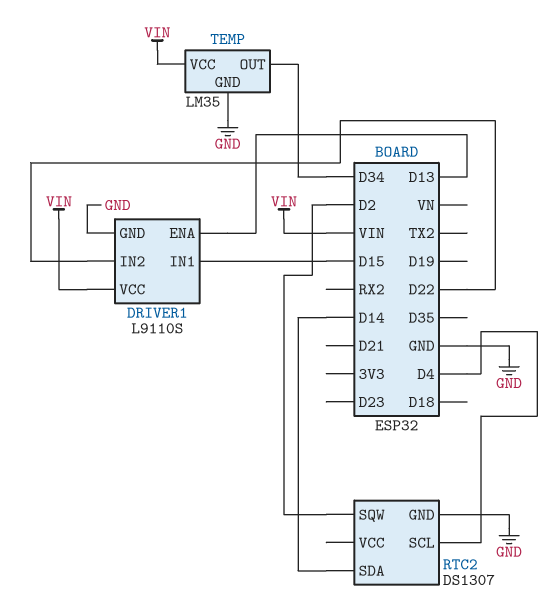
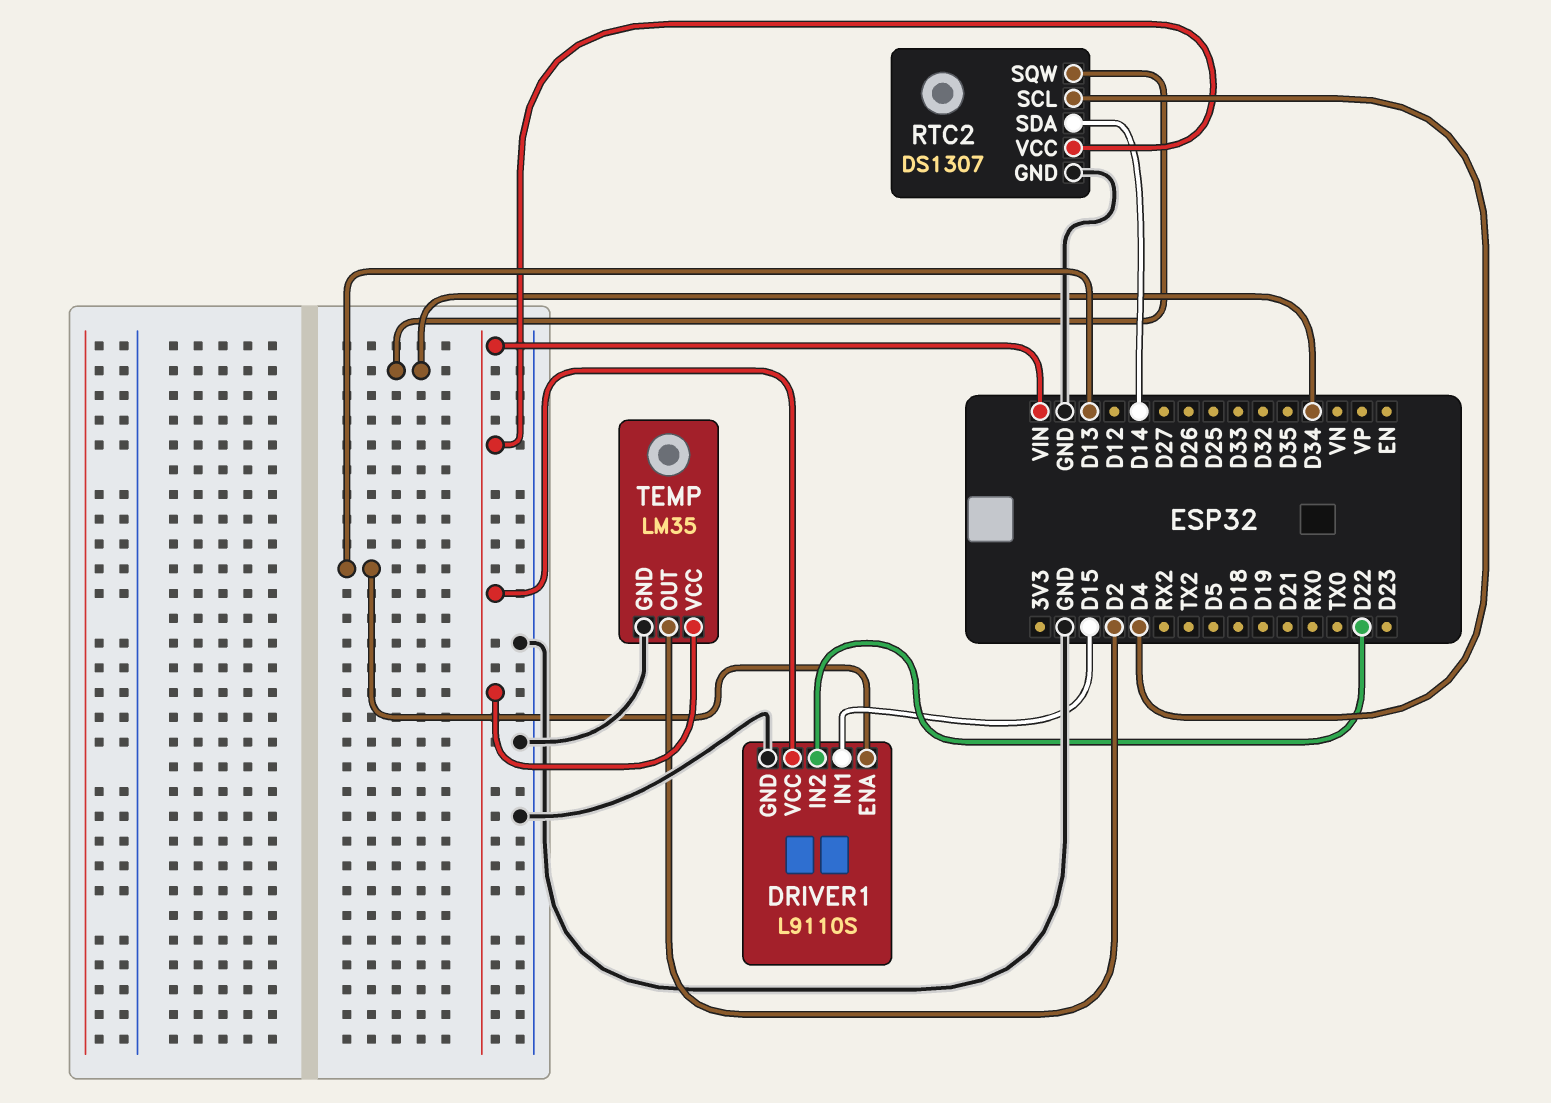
RTC2 pin SQW: D2 -> D34
RTC2 pin VCC: none -> VIN
TEMP pin OUT: D34 -> D2

